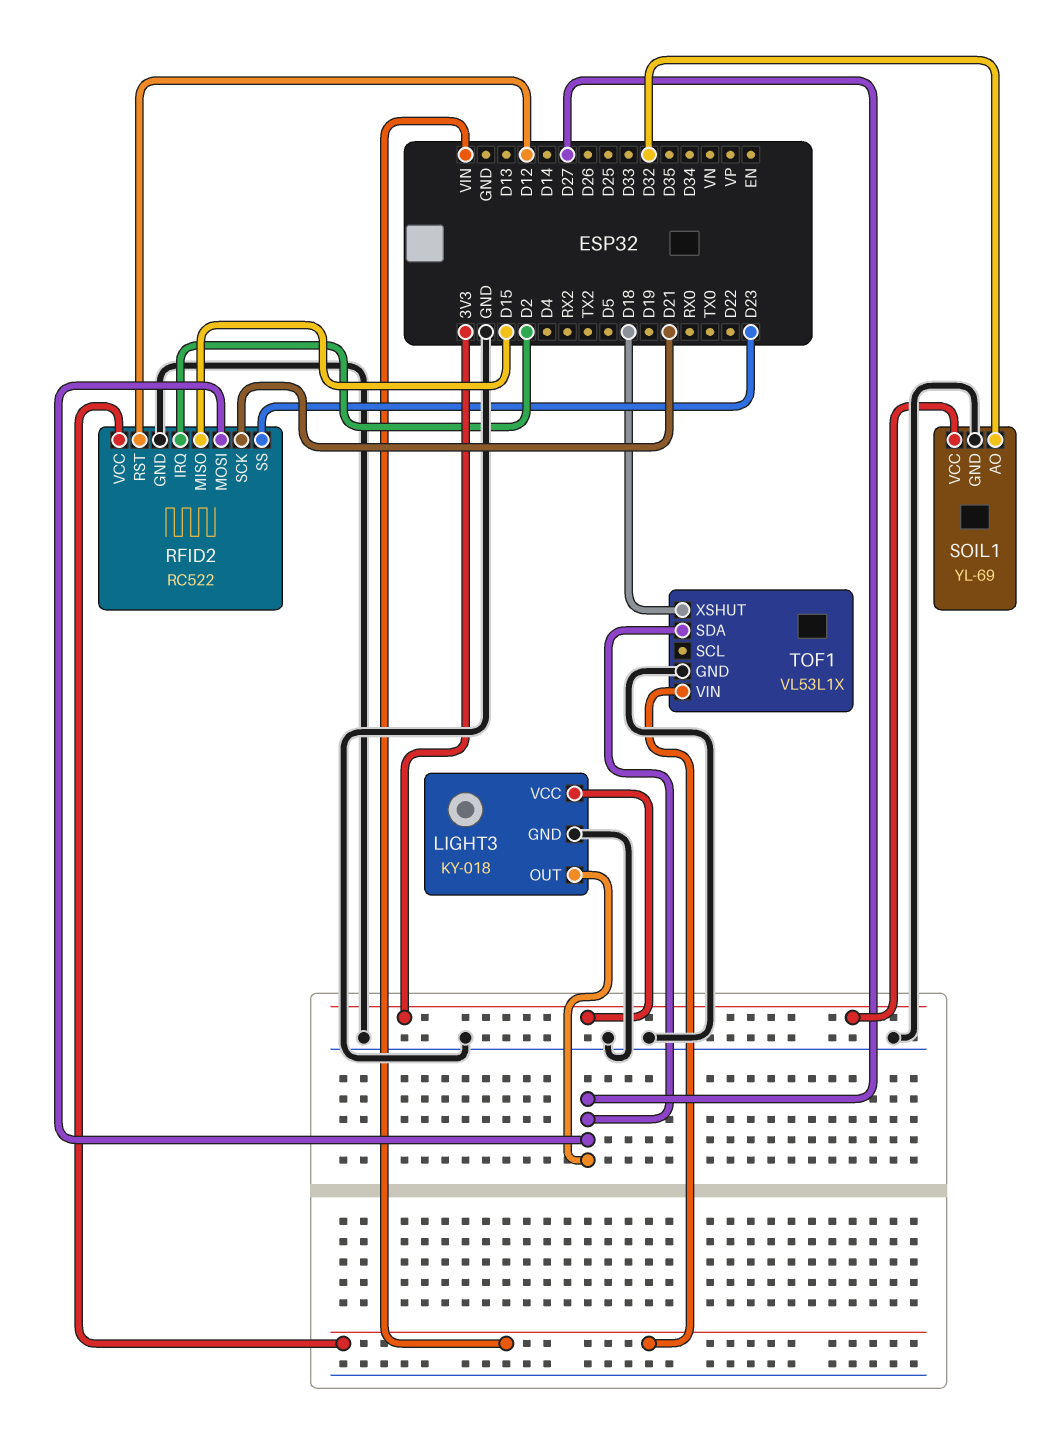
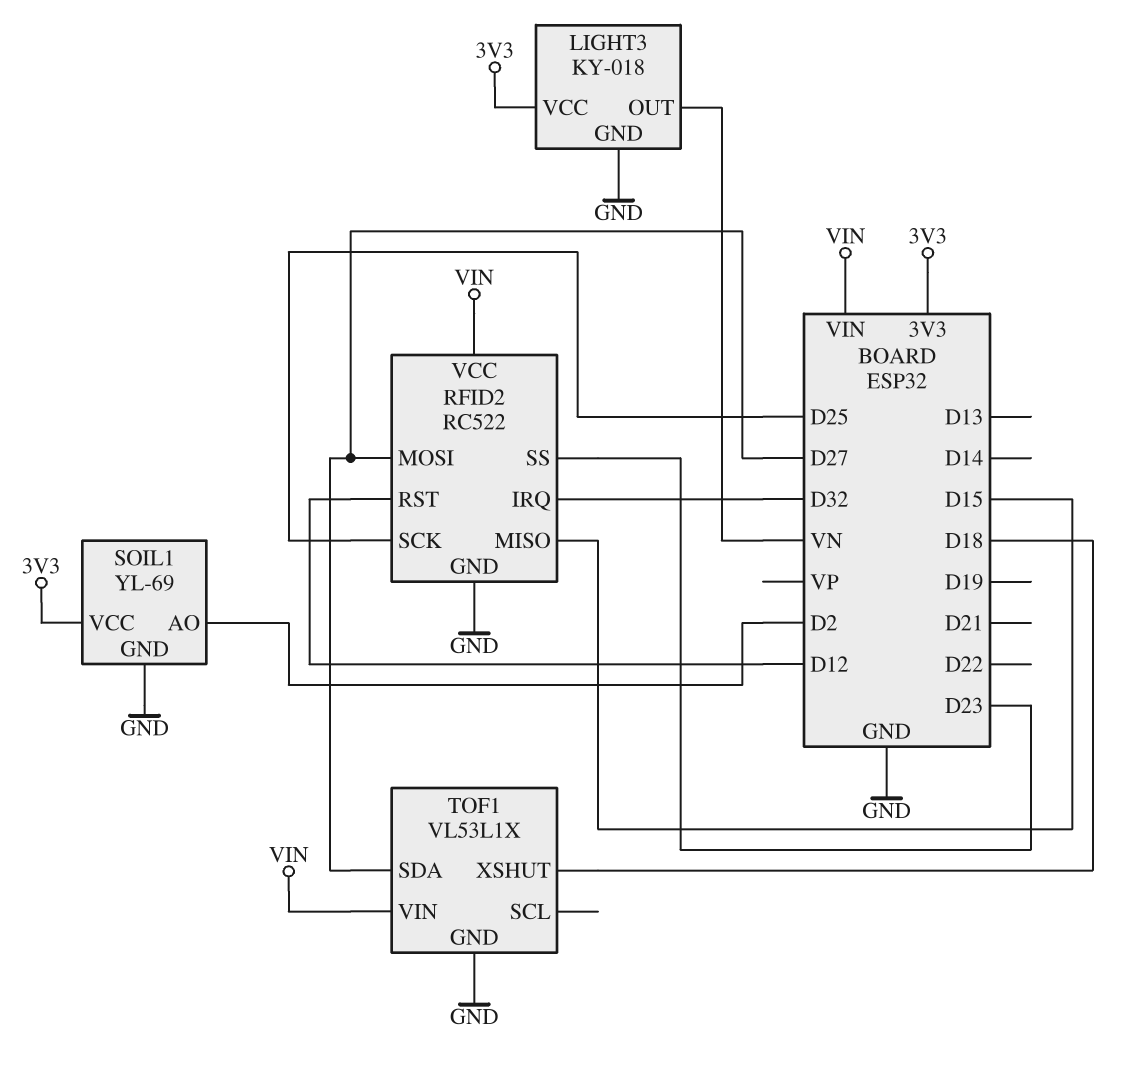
LIGHT3 pin OUT: D27 -> VN
RFID2 pin IRQ: D2 -> D32
RFID2 pin SCK: D21 -> D25
SOIL1 pin AO: D32 -> D2

